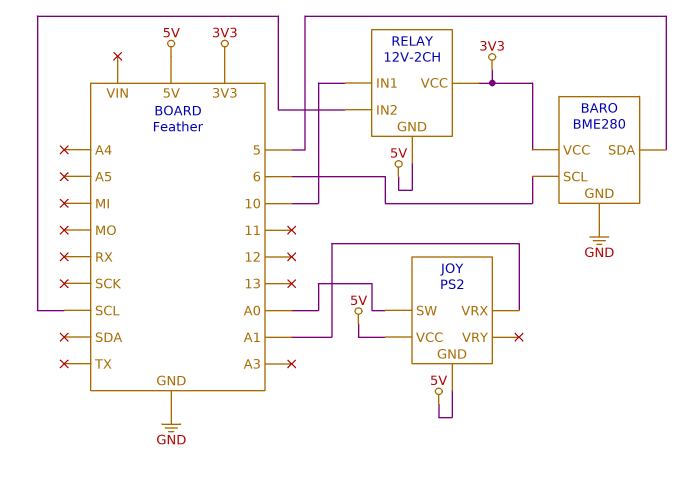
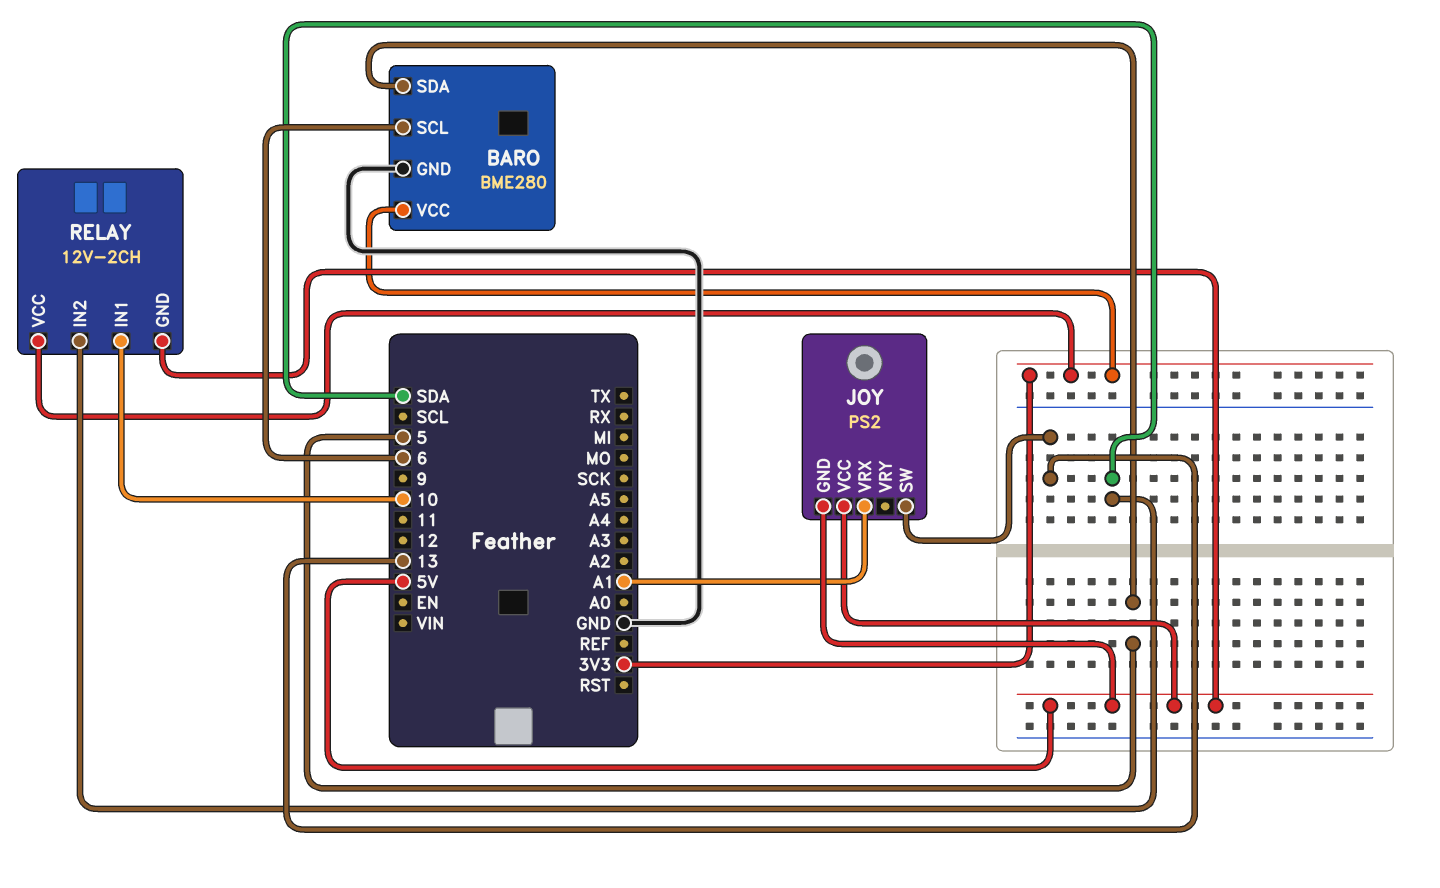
JOY pin SW: A0 -> 13
RELAY pin IN2: SCL -> SDA

